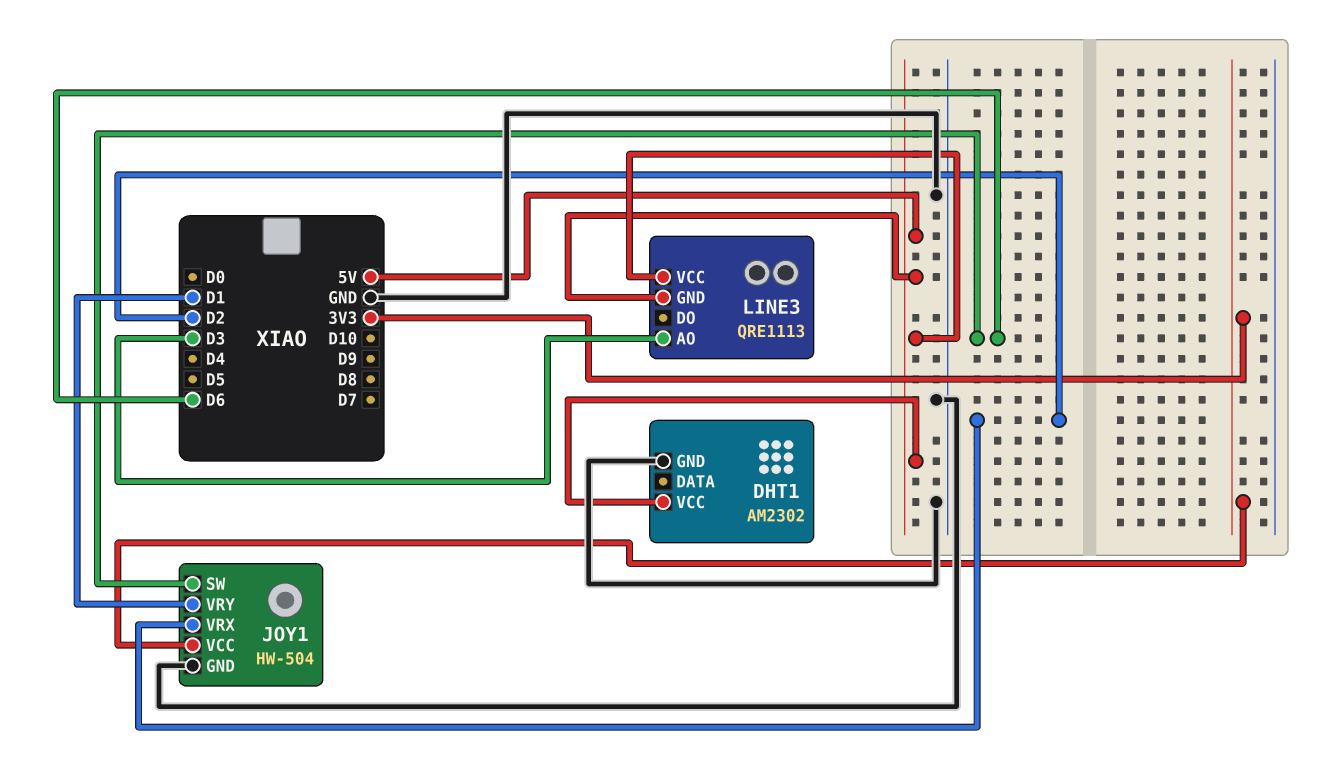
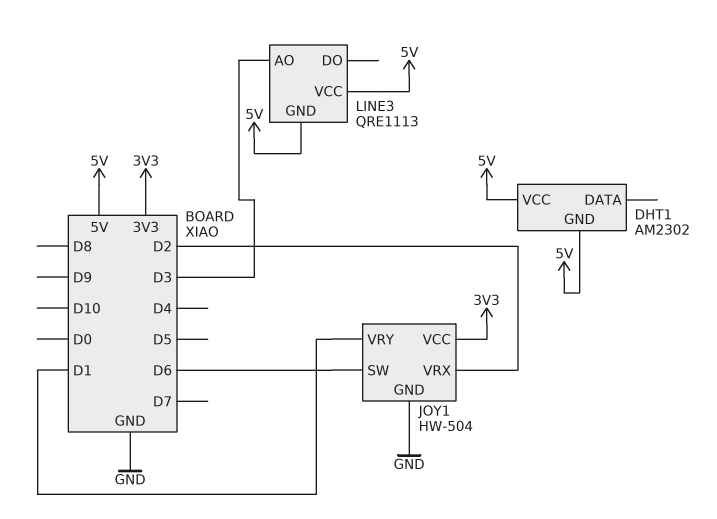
DHT1 pin GND: GND -> 5V

